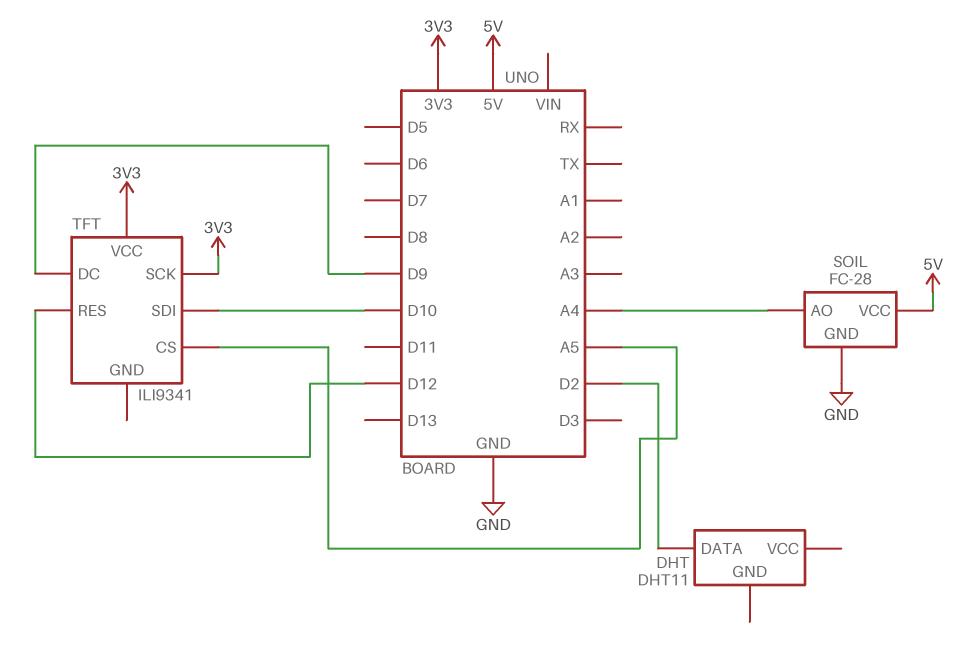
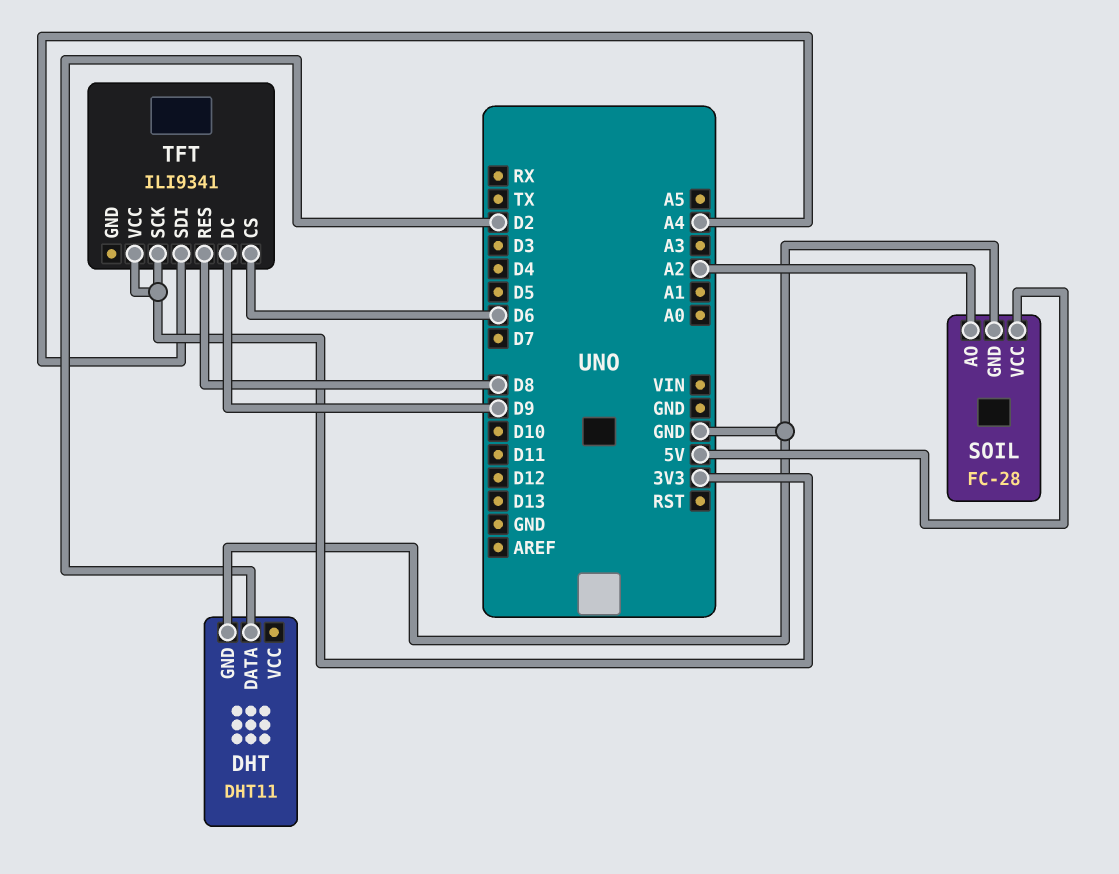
DHT pin GND: none -> GND
SOIL pin AO: A4 -> A2
TFT pin CS: A5 -> D6
TFT pin RES: D12 -> D8
TFT pin SDI: D10 -> A4

